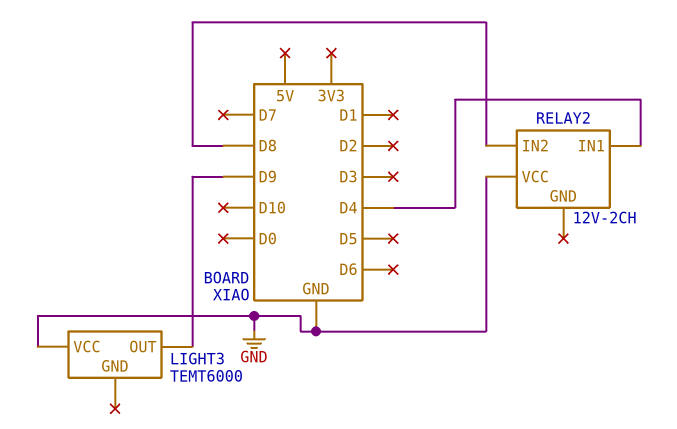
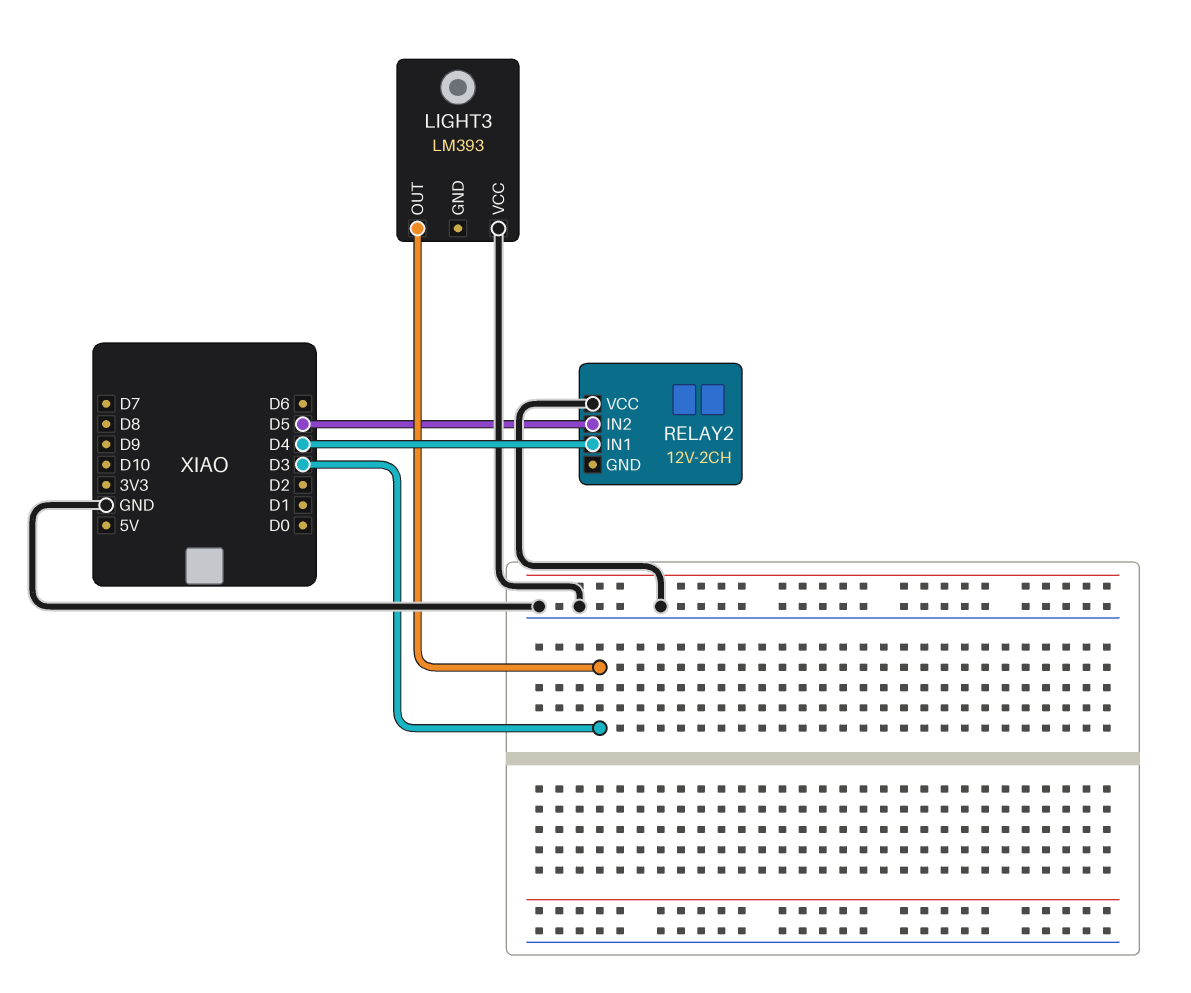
LIGHT3: TEMT6000 -> LM393
LIGHT3 pin OUT: D9 -> D3
RELAY2 pin IN2: D8 -> D5

